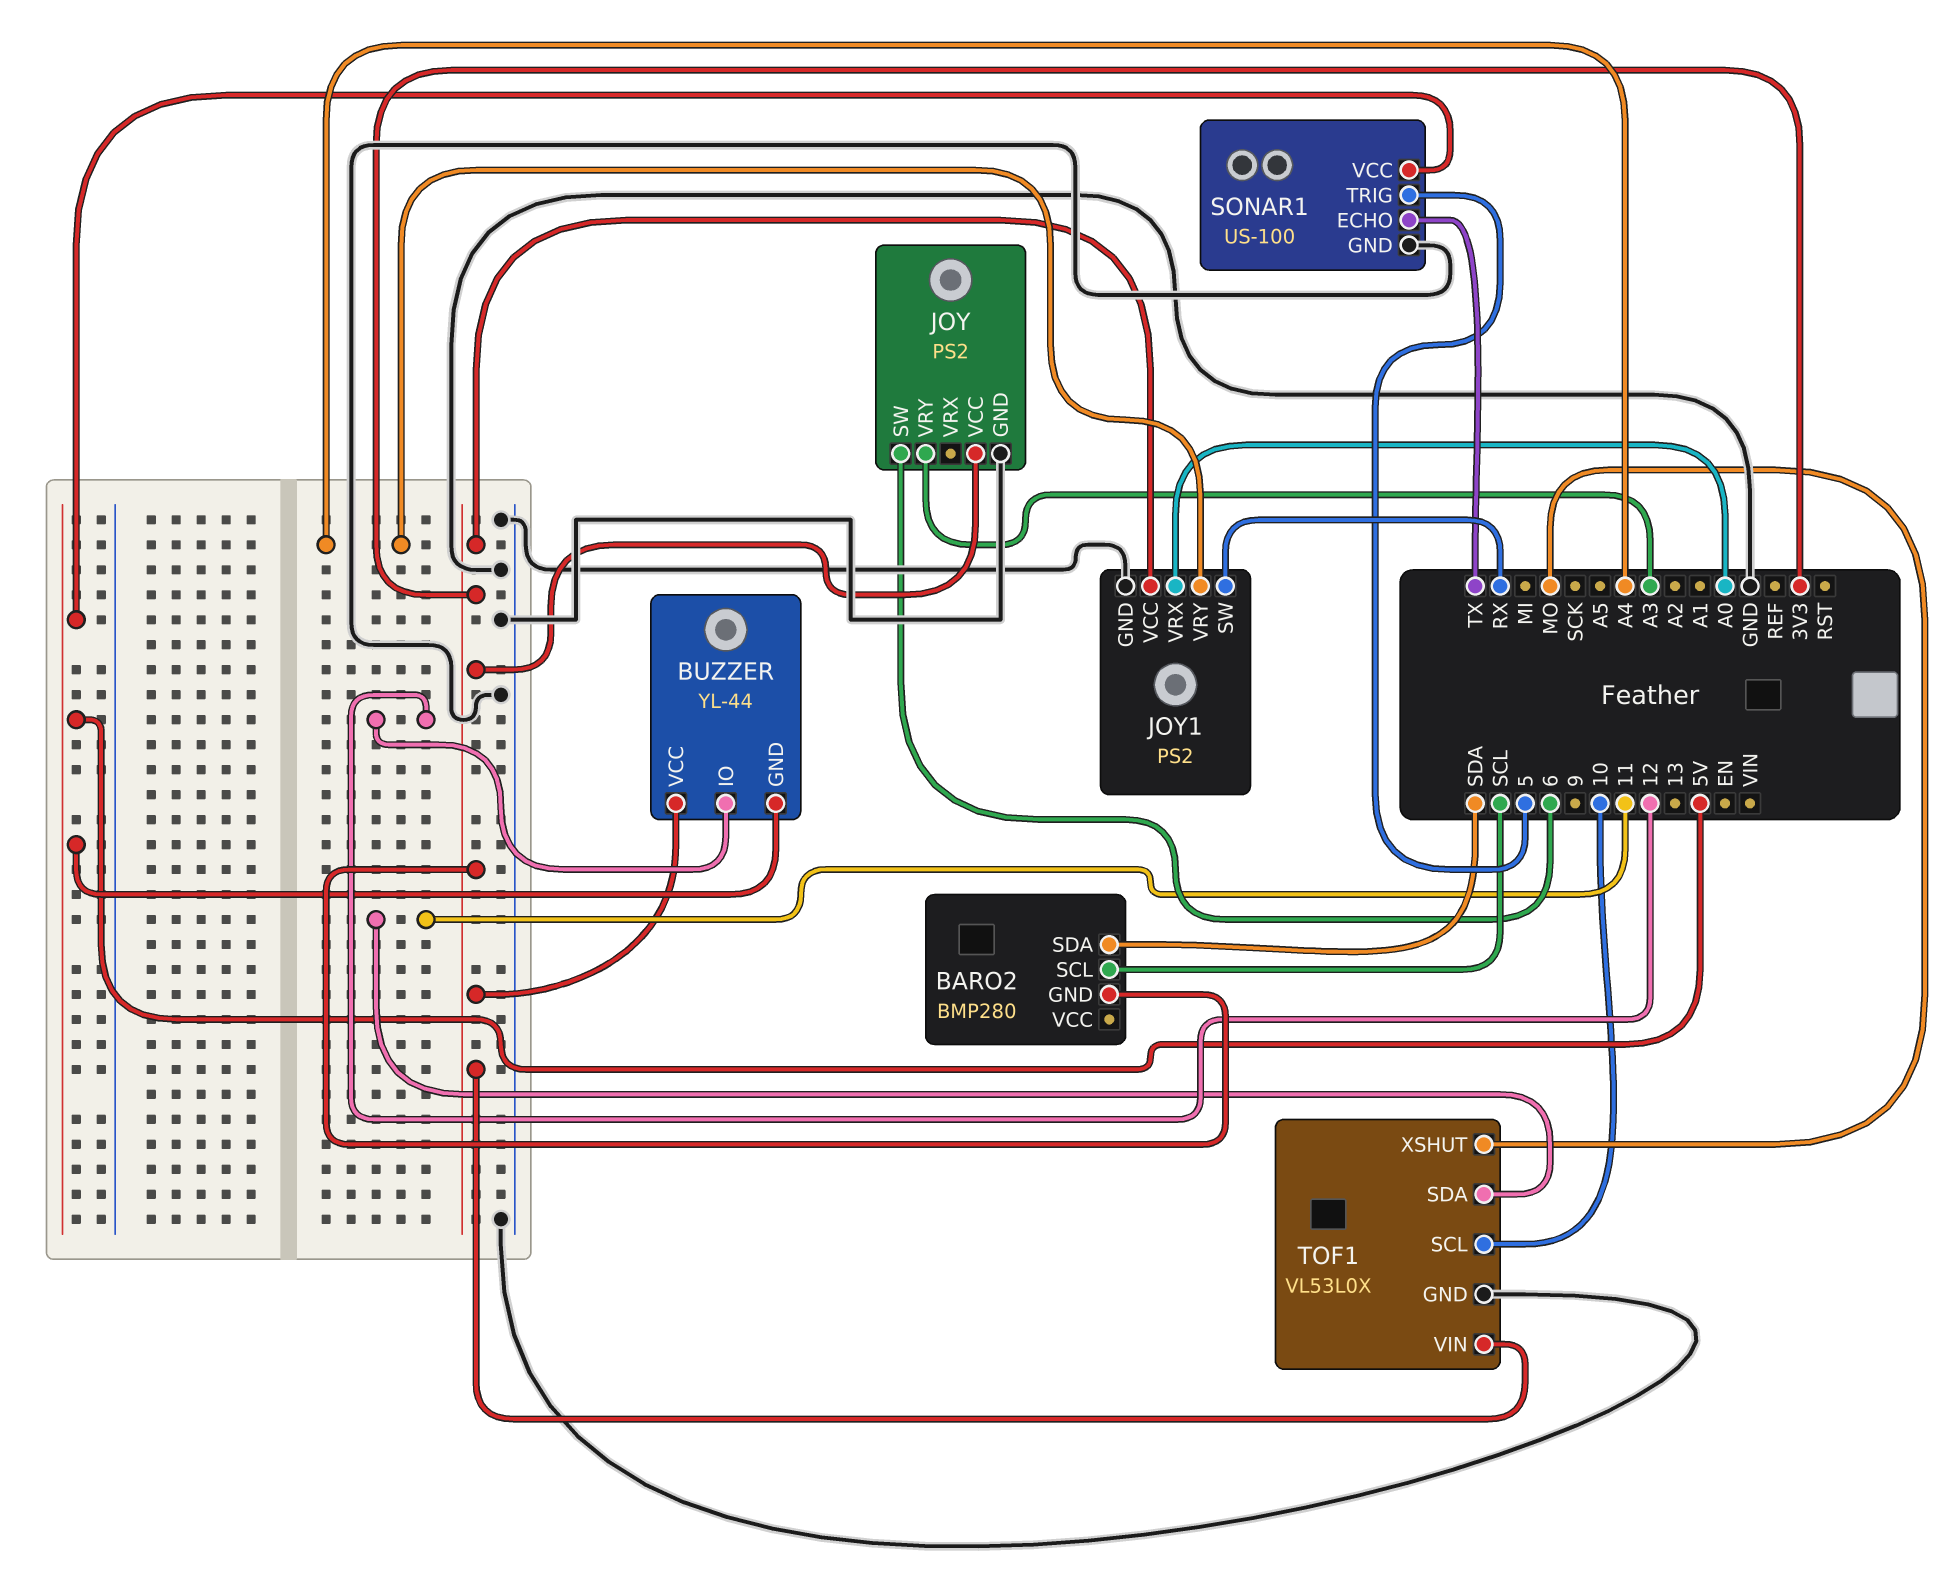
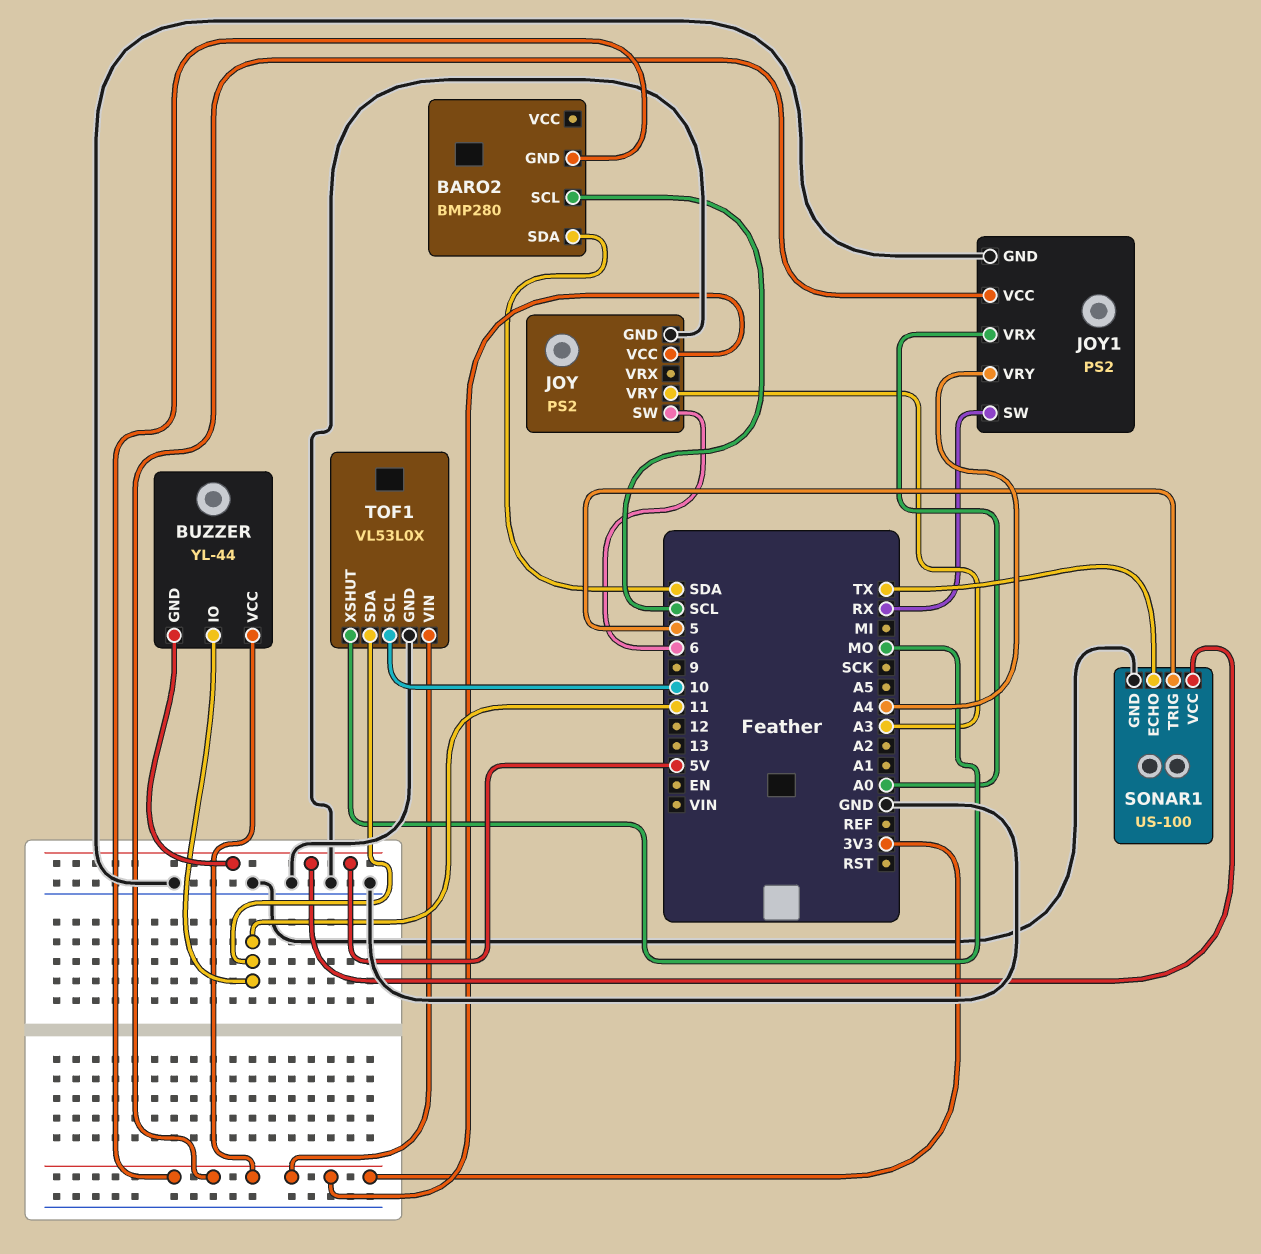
BUZZER pin IO: 12 -> 11

